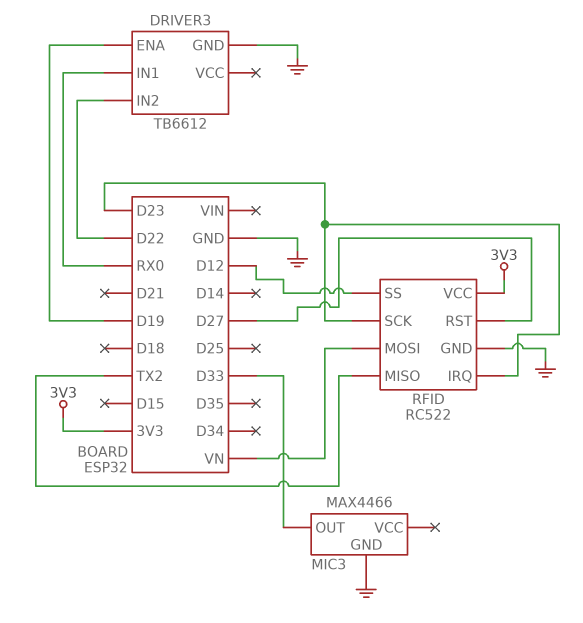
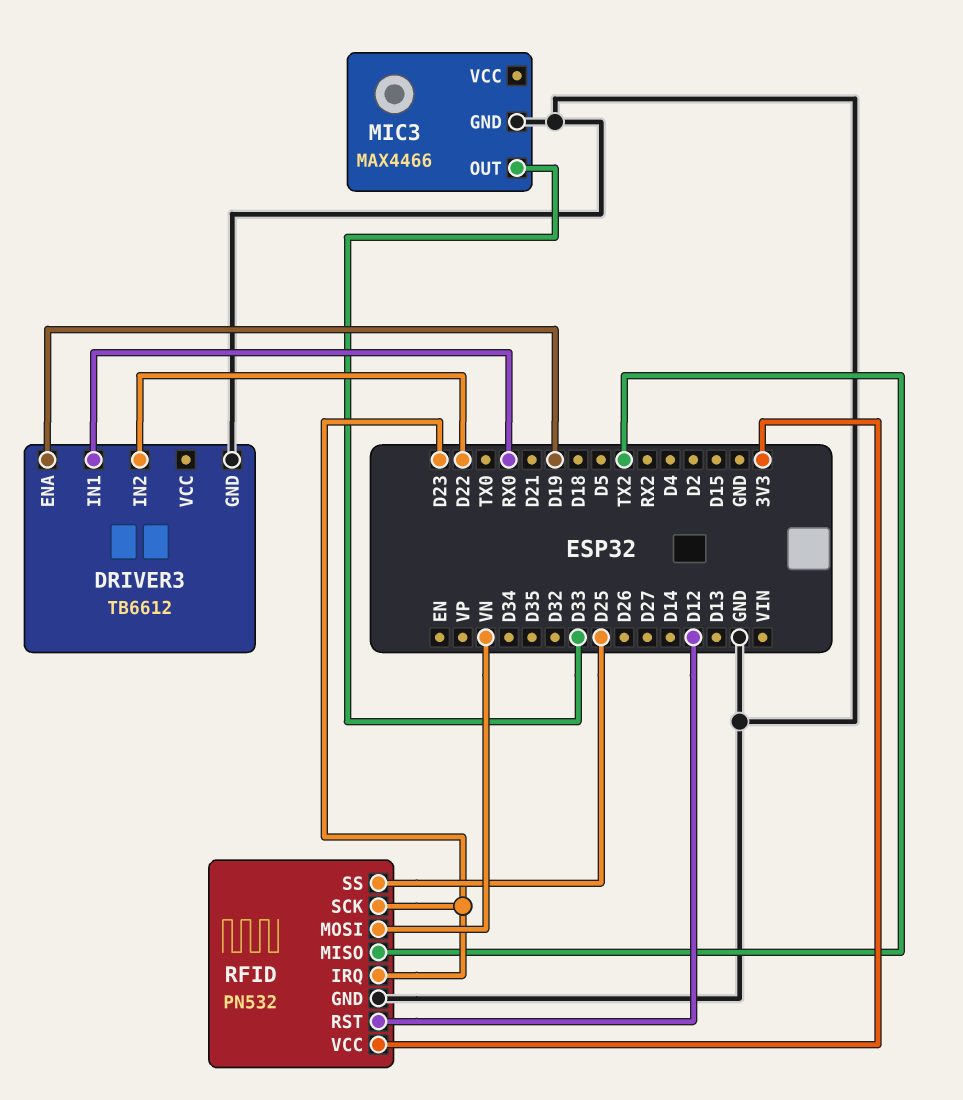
RFID: RC522 -> PN532
RFID pin RST: D27 -> D12
RFID pin SS: D12 -> D25

